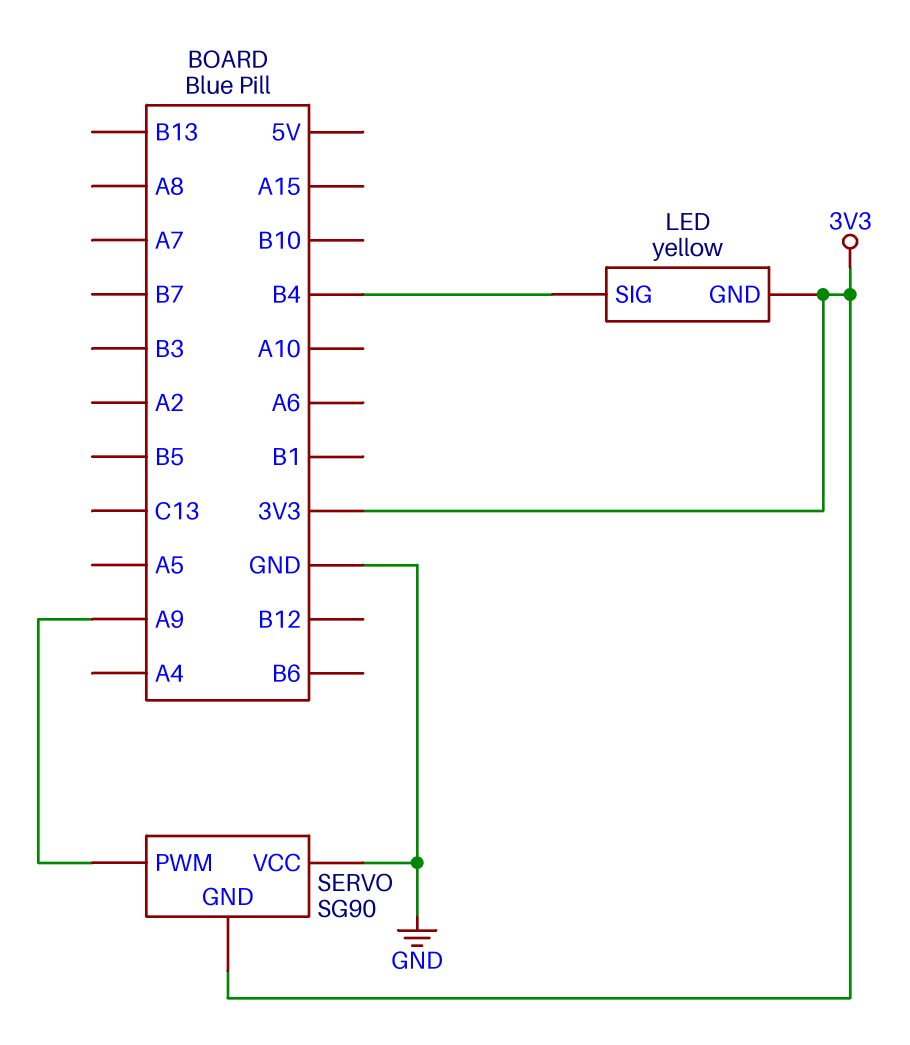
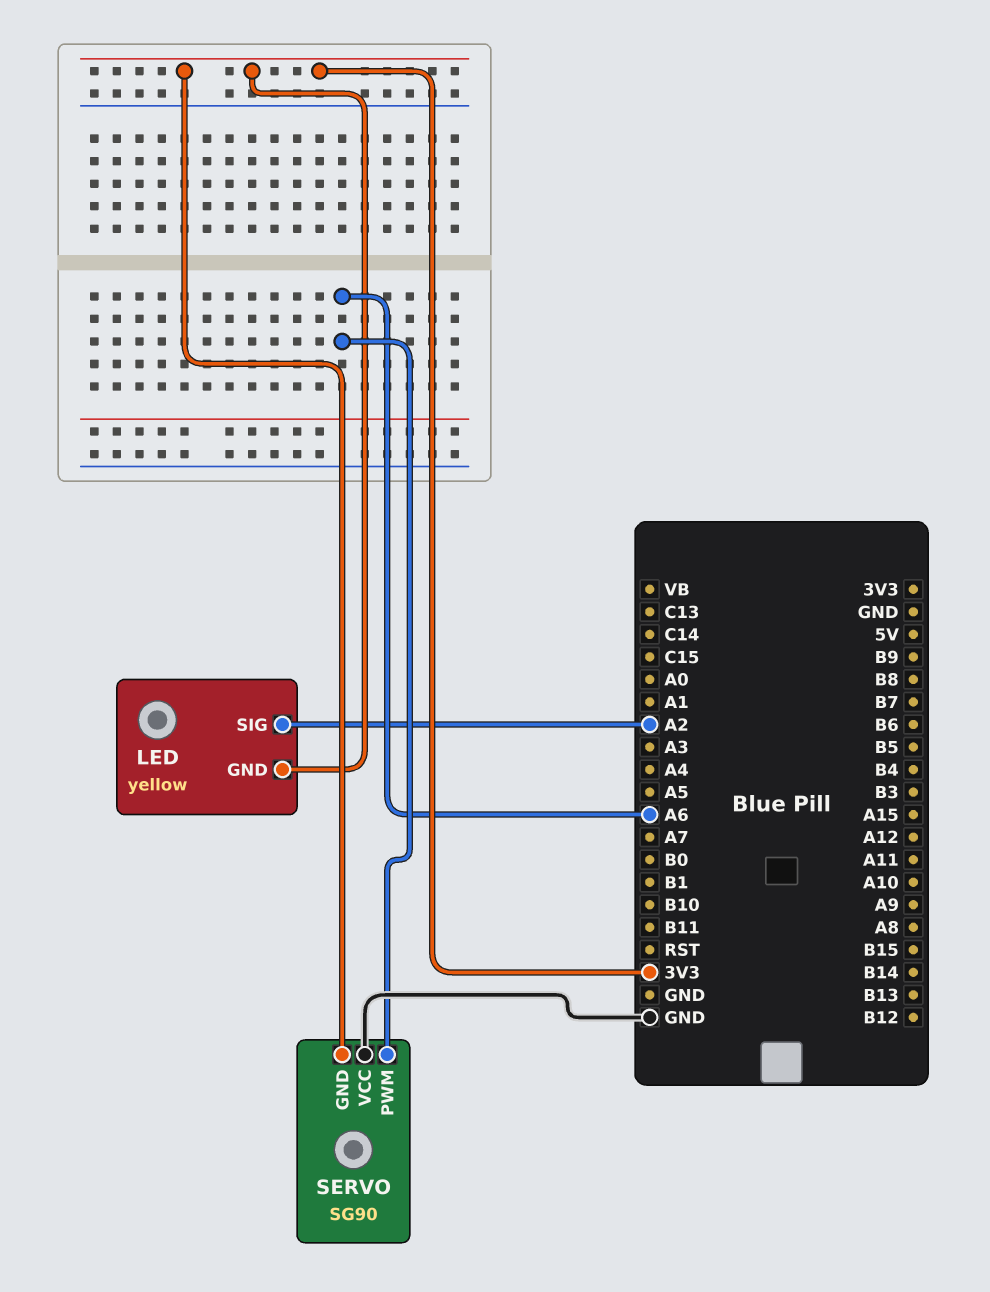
LED pin SIG: B4 -> A2
SERVO pin PWM: A9 -> A6

